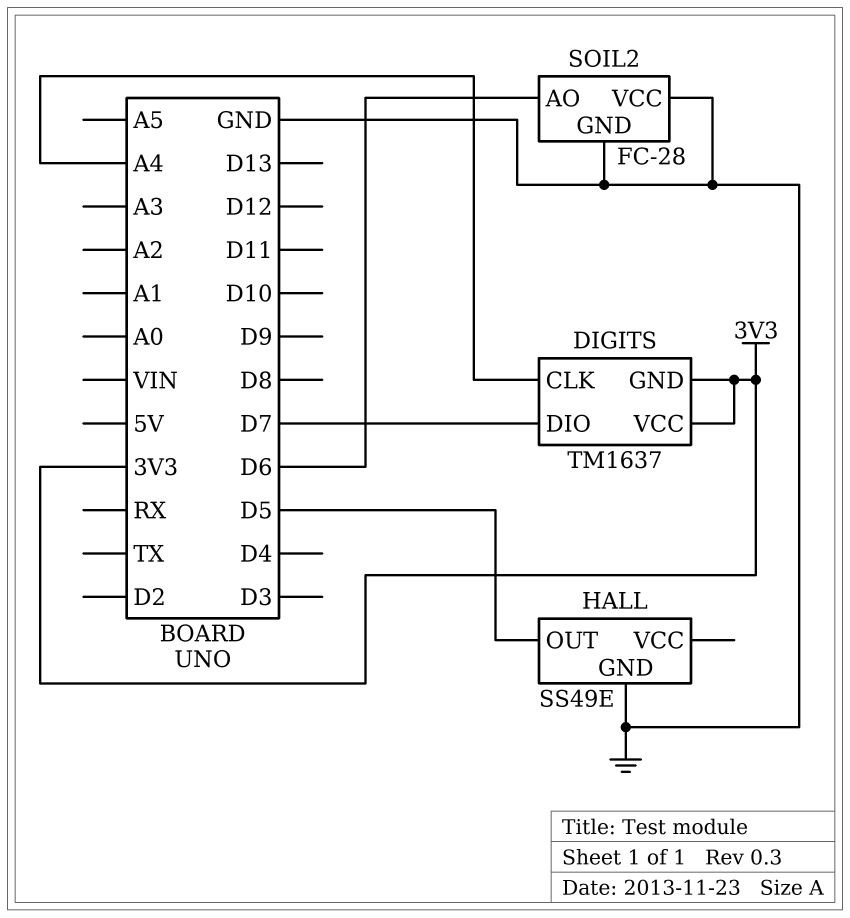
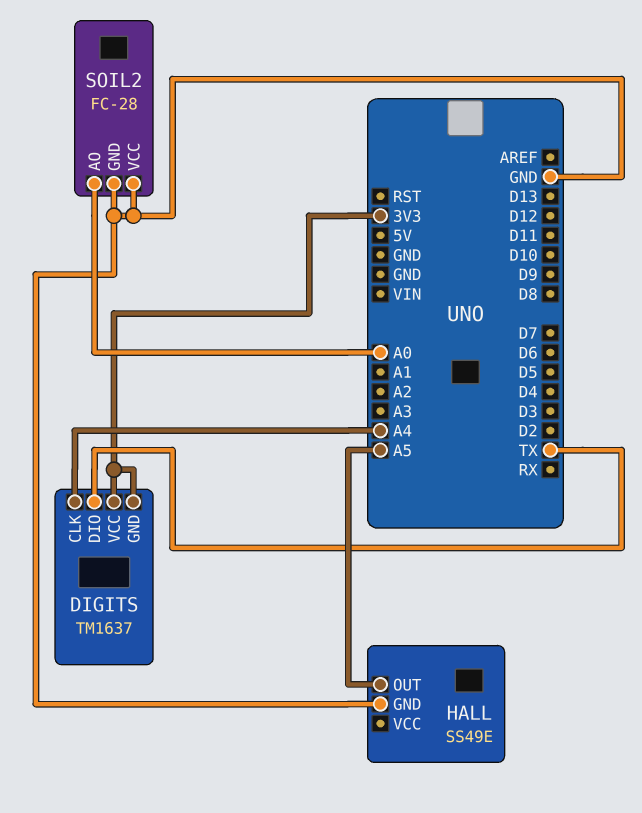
DIGITS pin DIO: D7 -> TX
HALL pin OUT: D5 -> A5
SOIL2 pin AO: D6 -> A0

